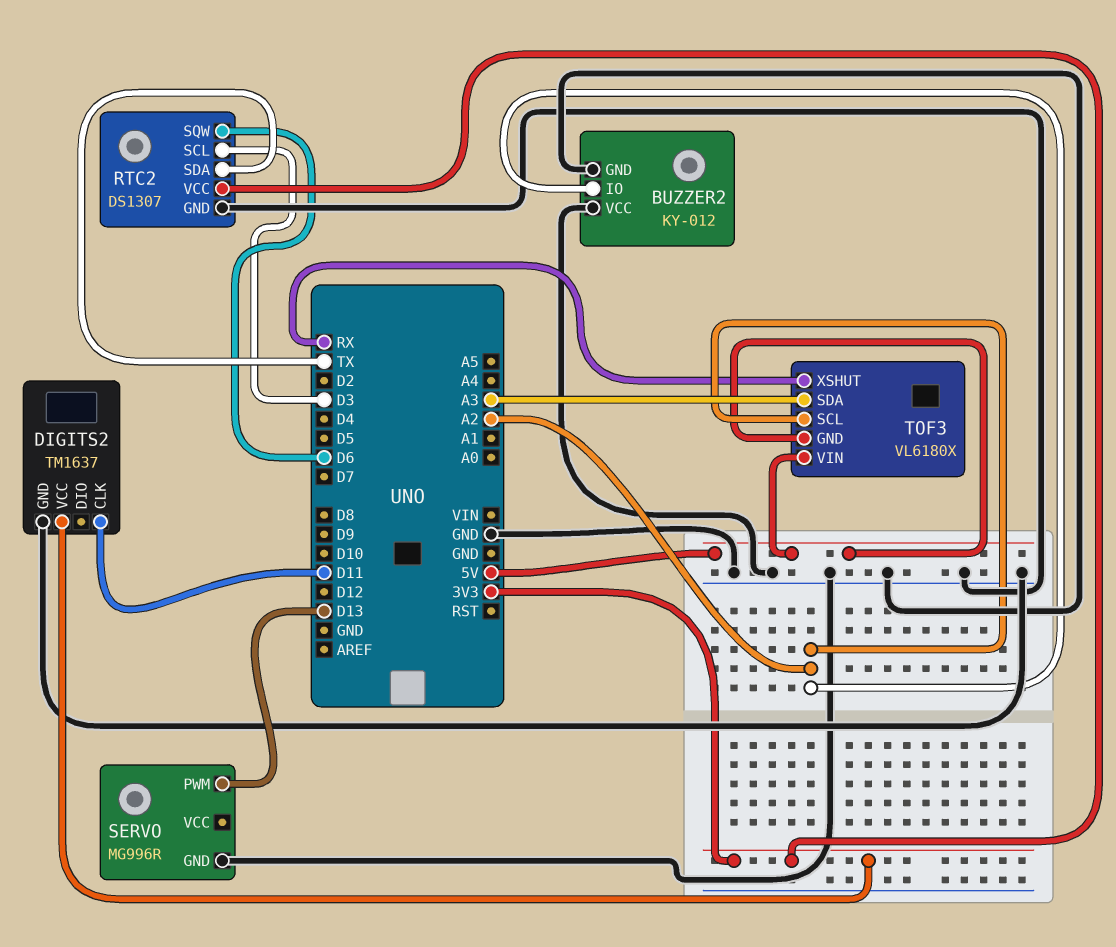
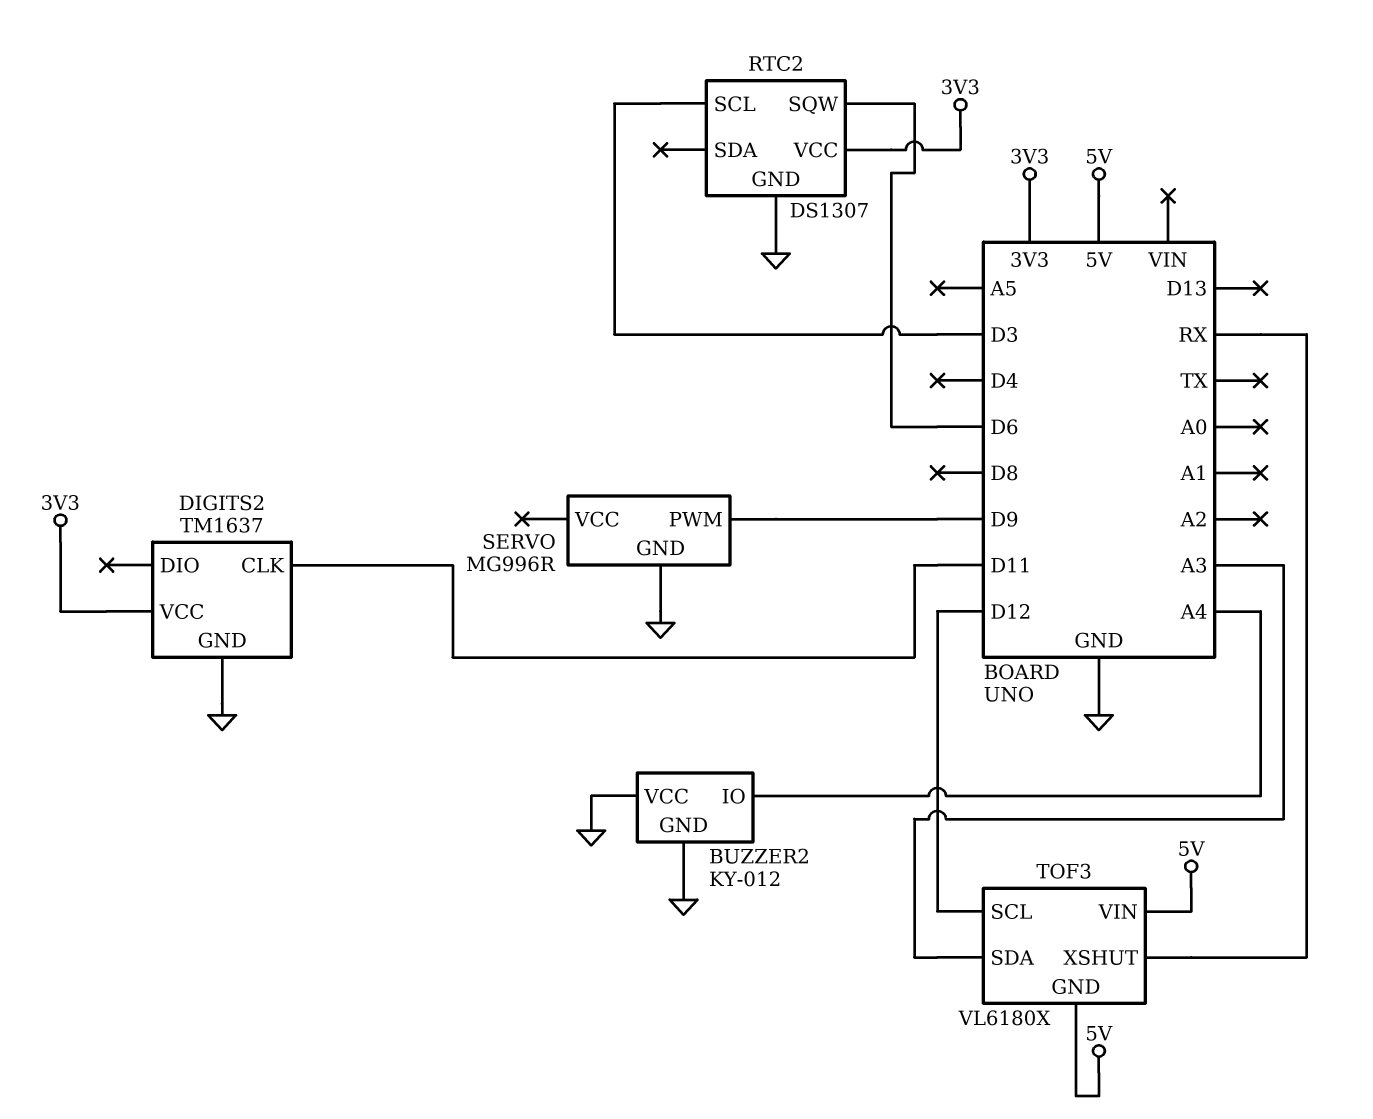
BUZZER2 pin IO: A2 -> A4
RTC2 pin SDA: TX -> none
SERVO pin PWM: D13 -> D9
TOF3 pin SCL: A2 -> D12

